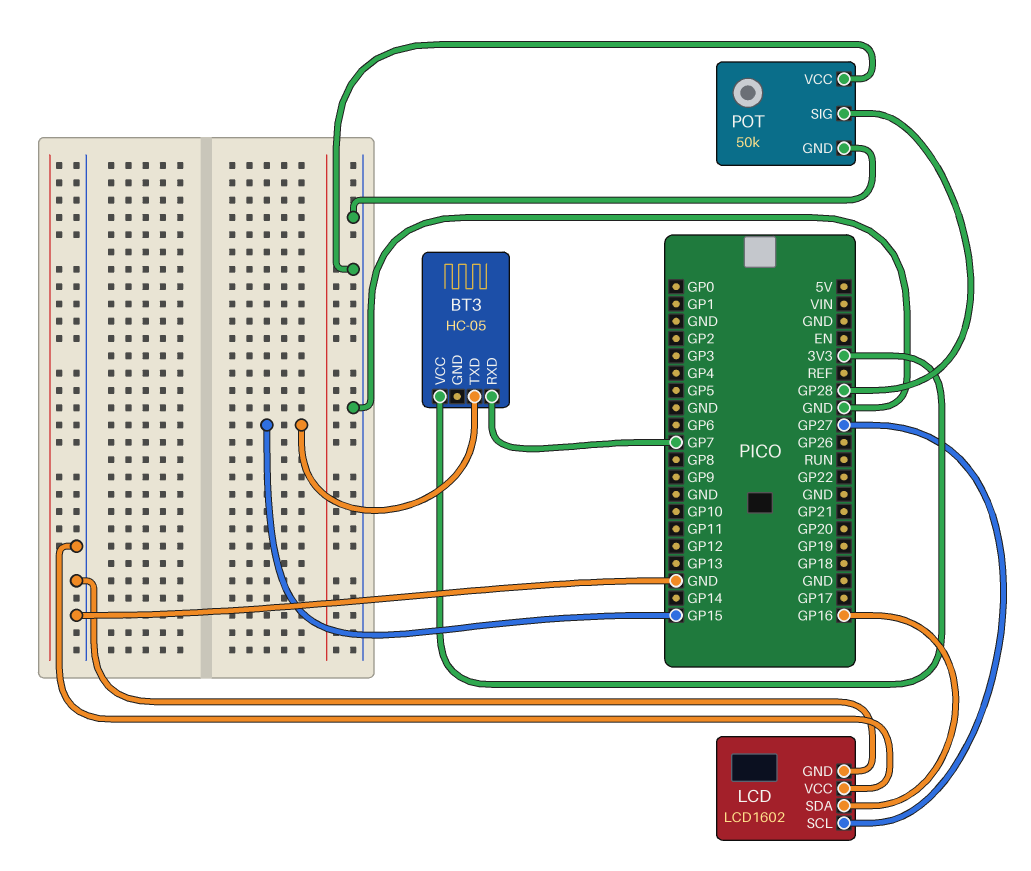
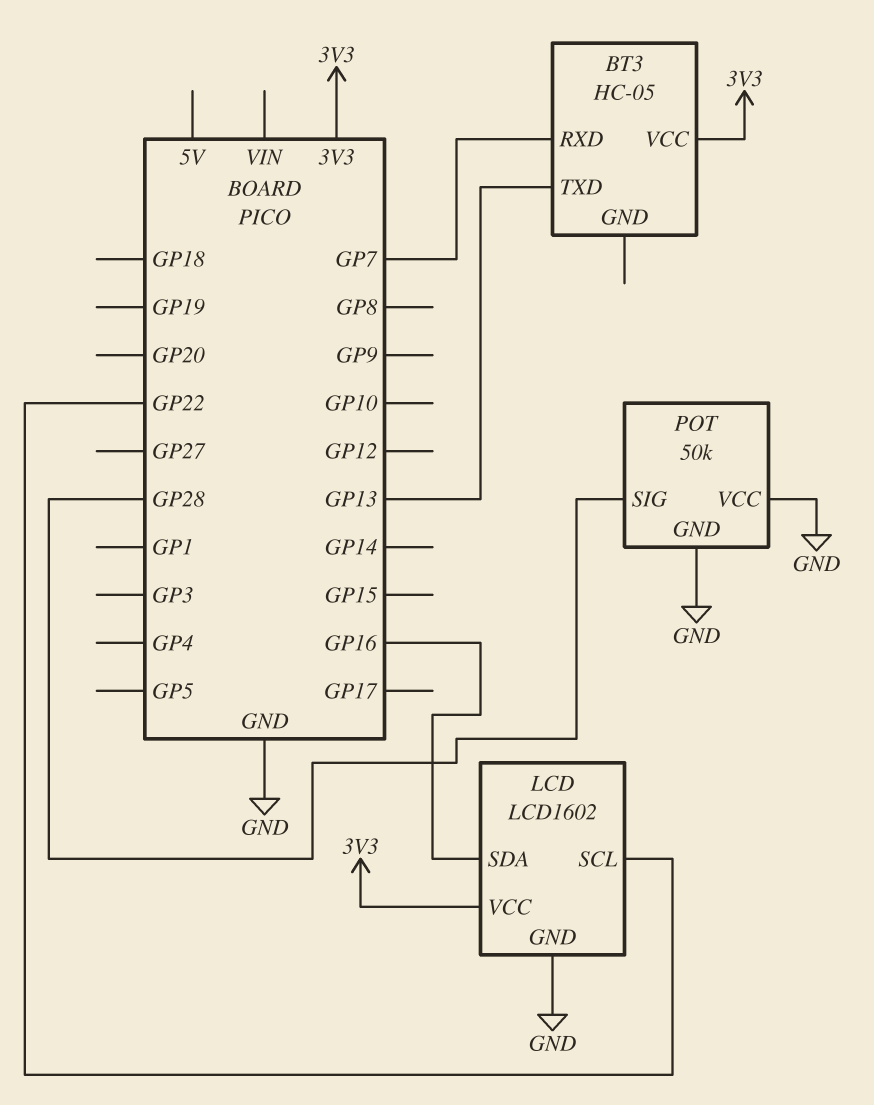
BT3 pin TXD: GP15 -> GP13
LCD pin SCL: GP27 -> GP22
LCD pin VCC: GND -> 3V3

